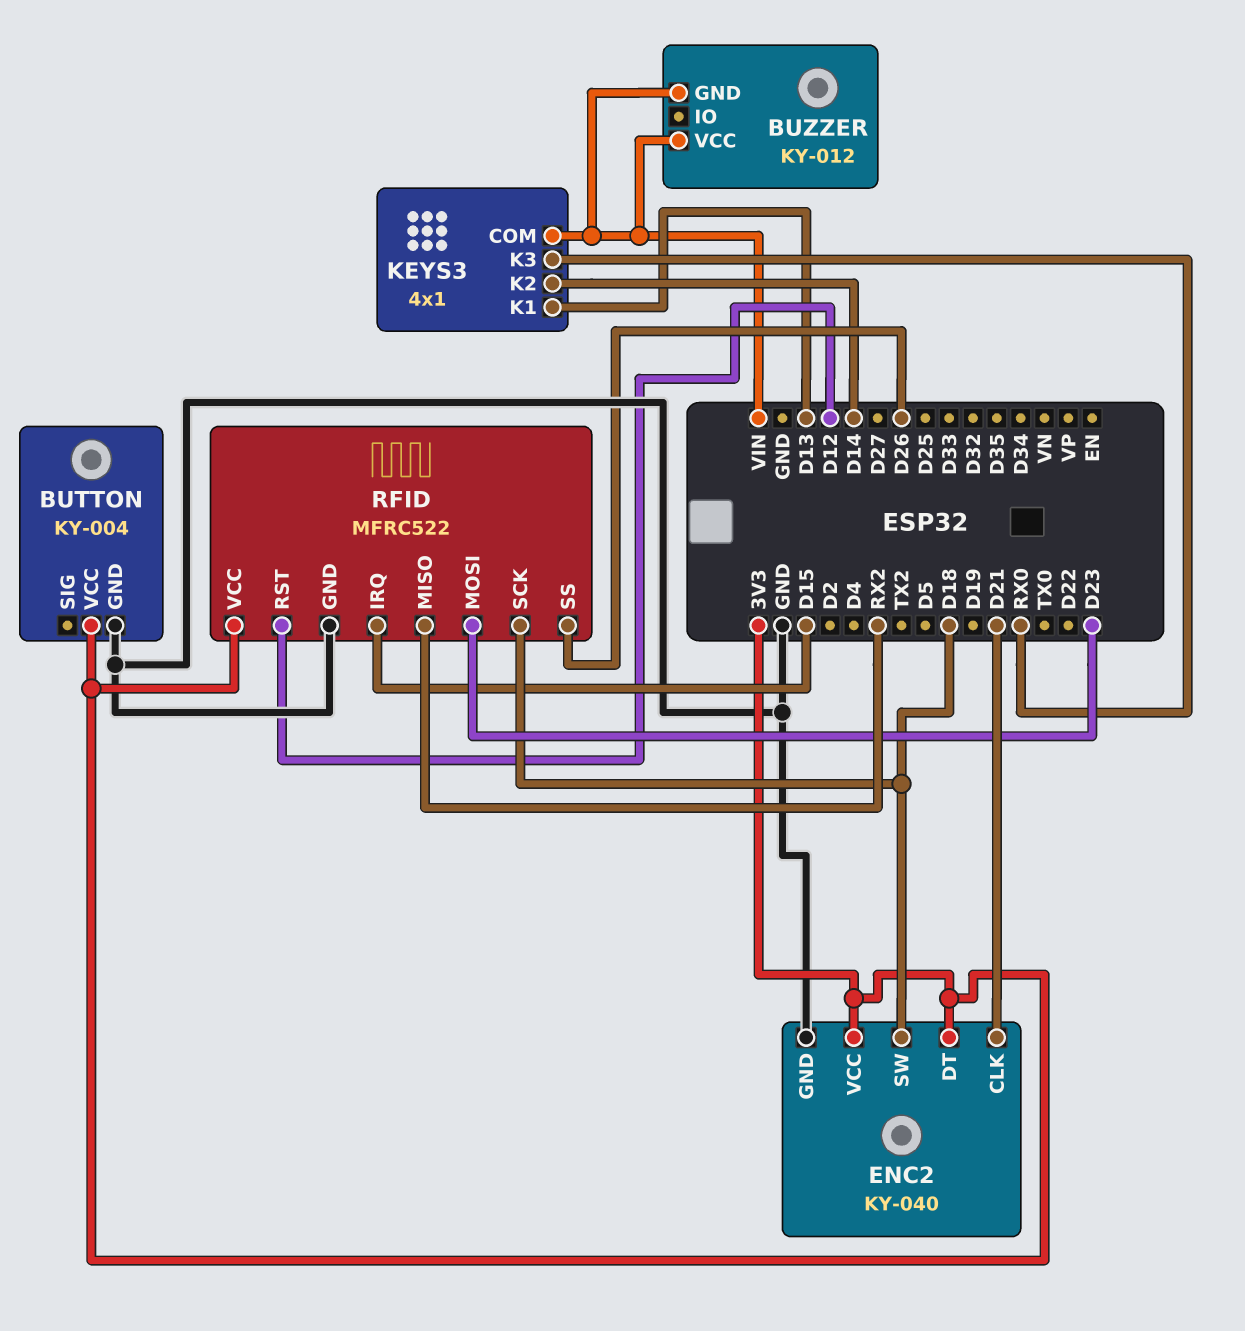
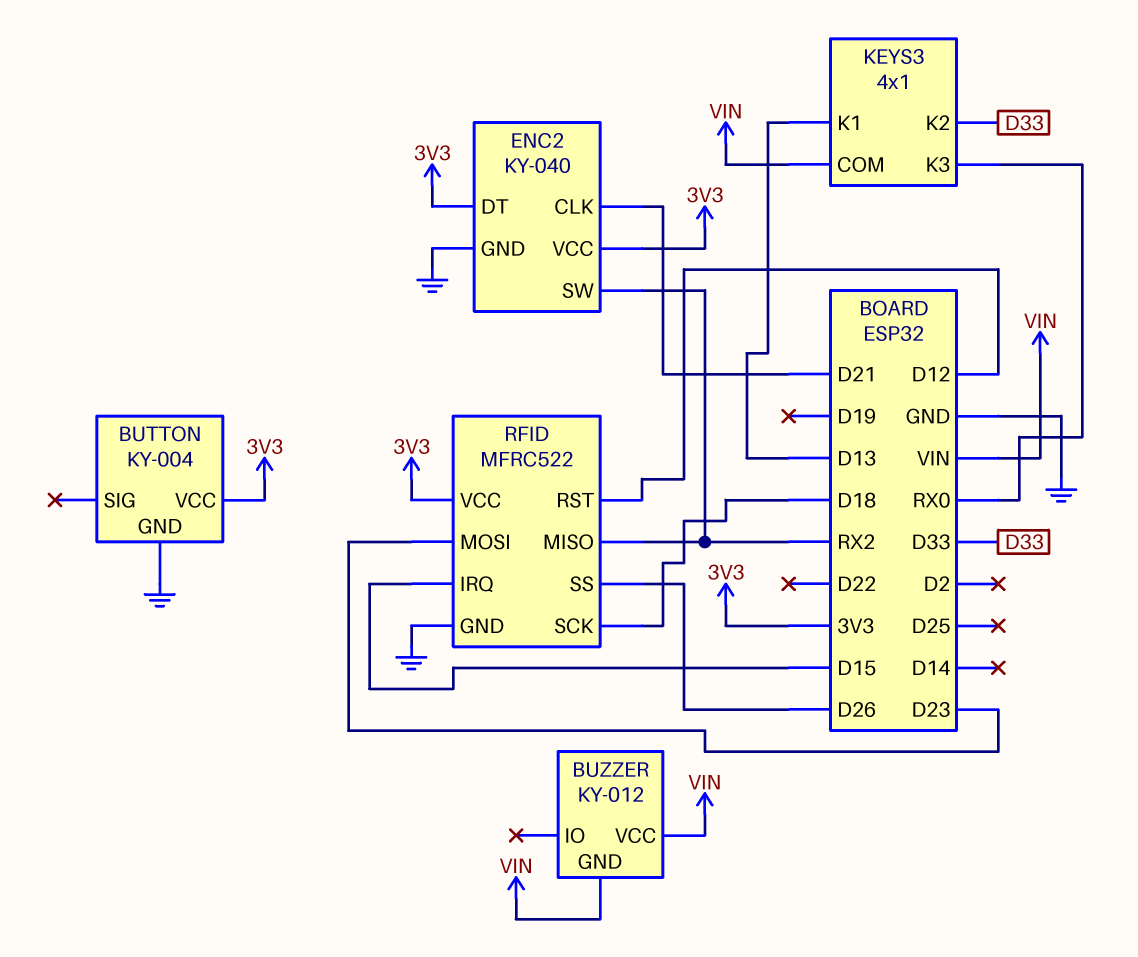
ENC2 pin SW: D18 -> RX2
KEYS3 pin K2: D14 -> D33

